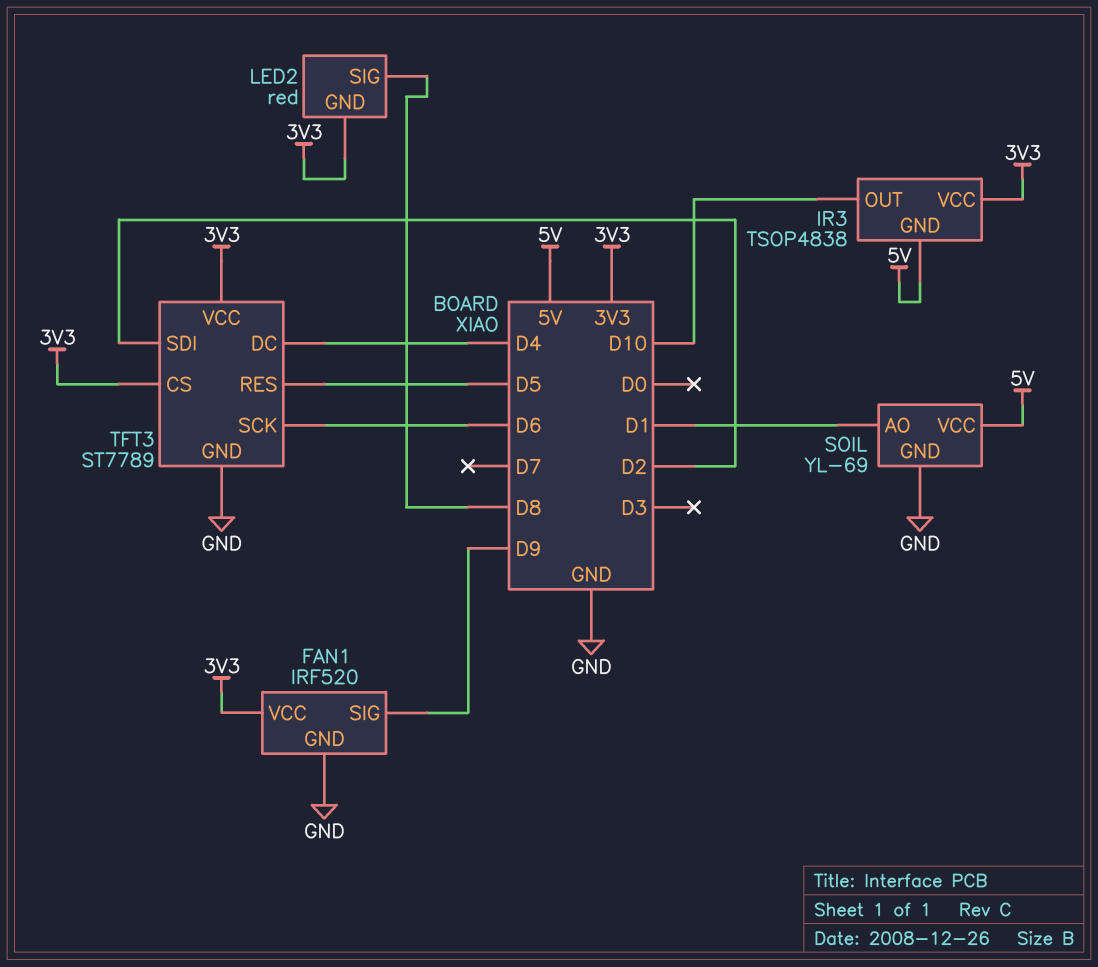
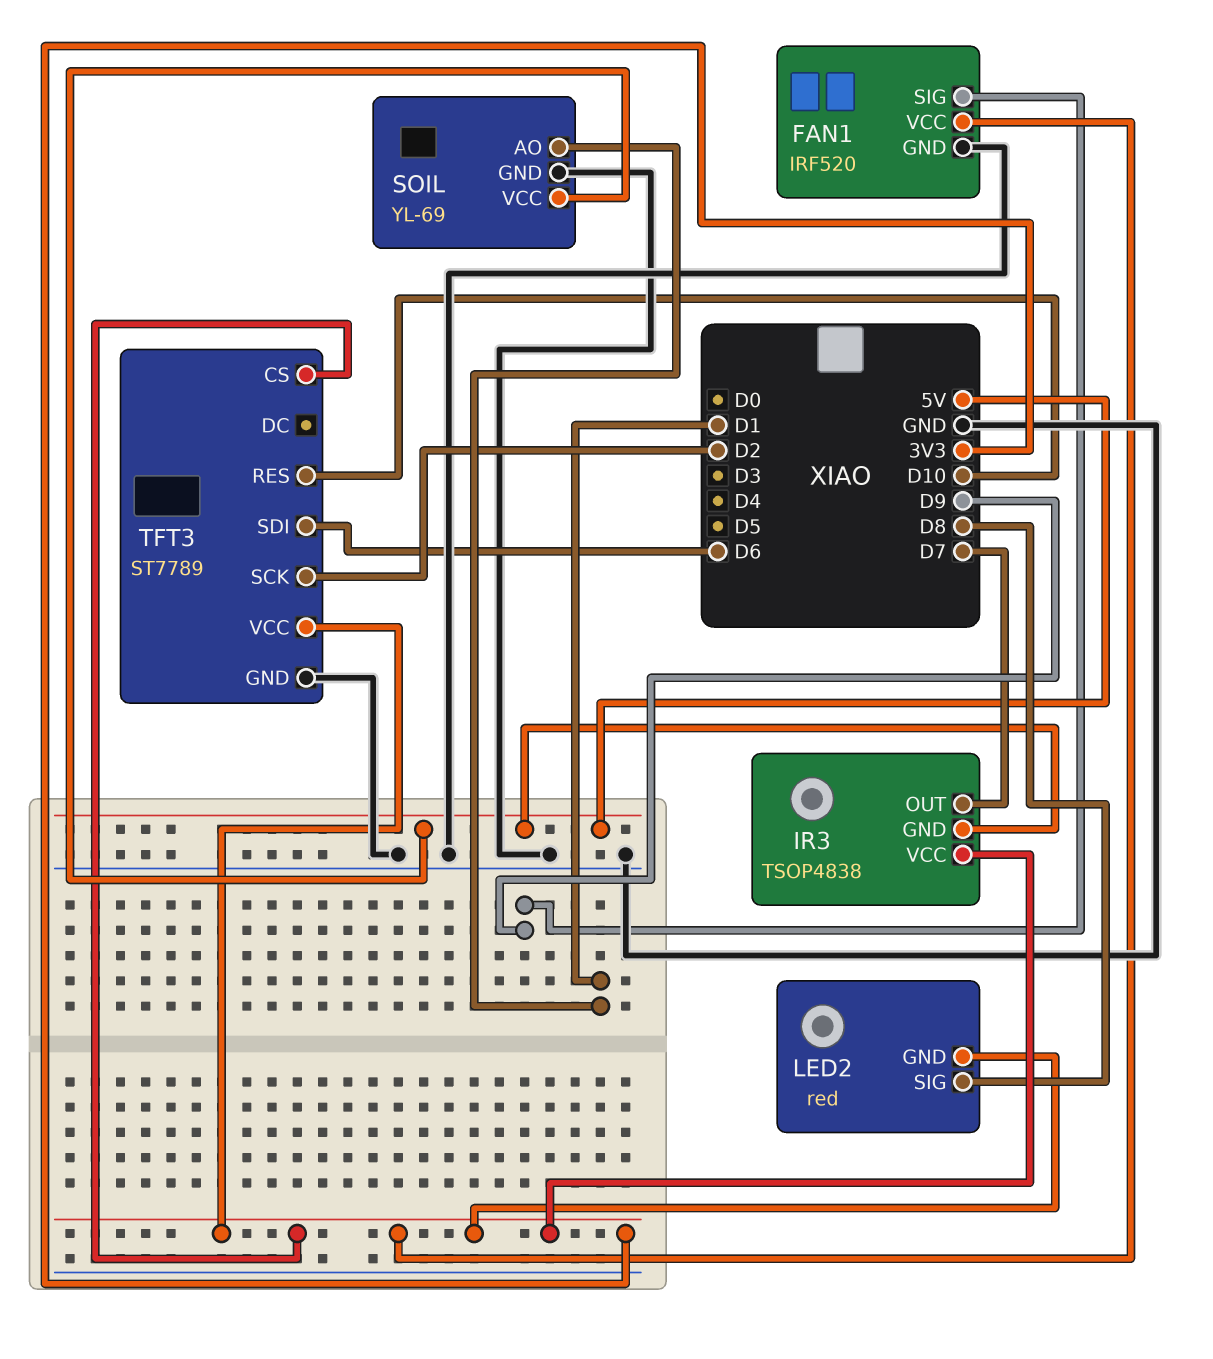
IR3 pin OUT: D10 -> D7
TFT3 pin DC: D4 -> none
TFT3 pin RES: D5 -> D10
TFT3 pin SCK: D6 -> D2
TFT3 pin SDI: D2 -> D6

